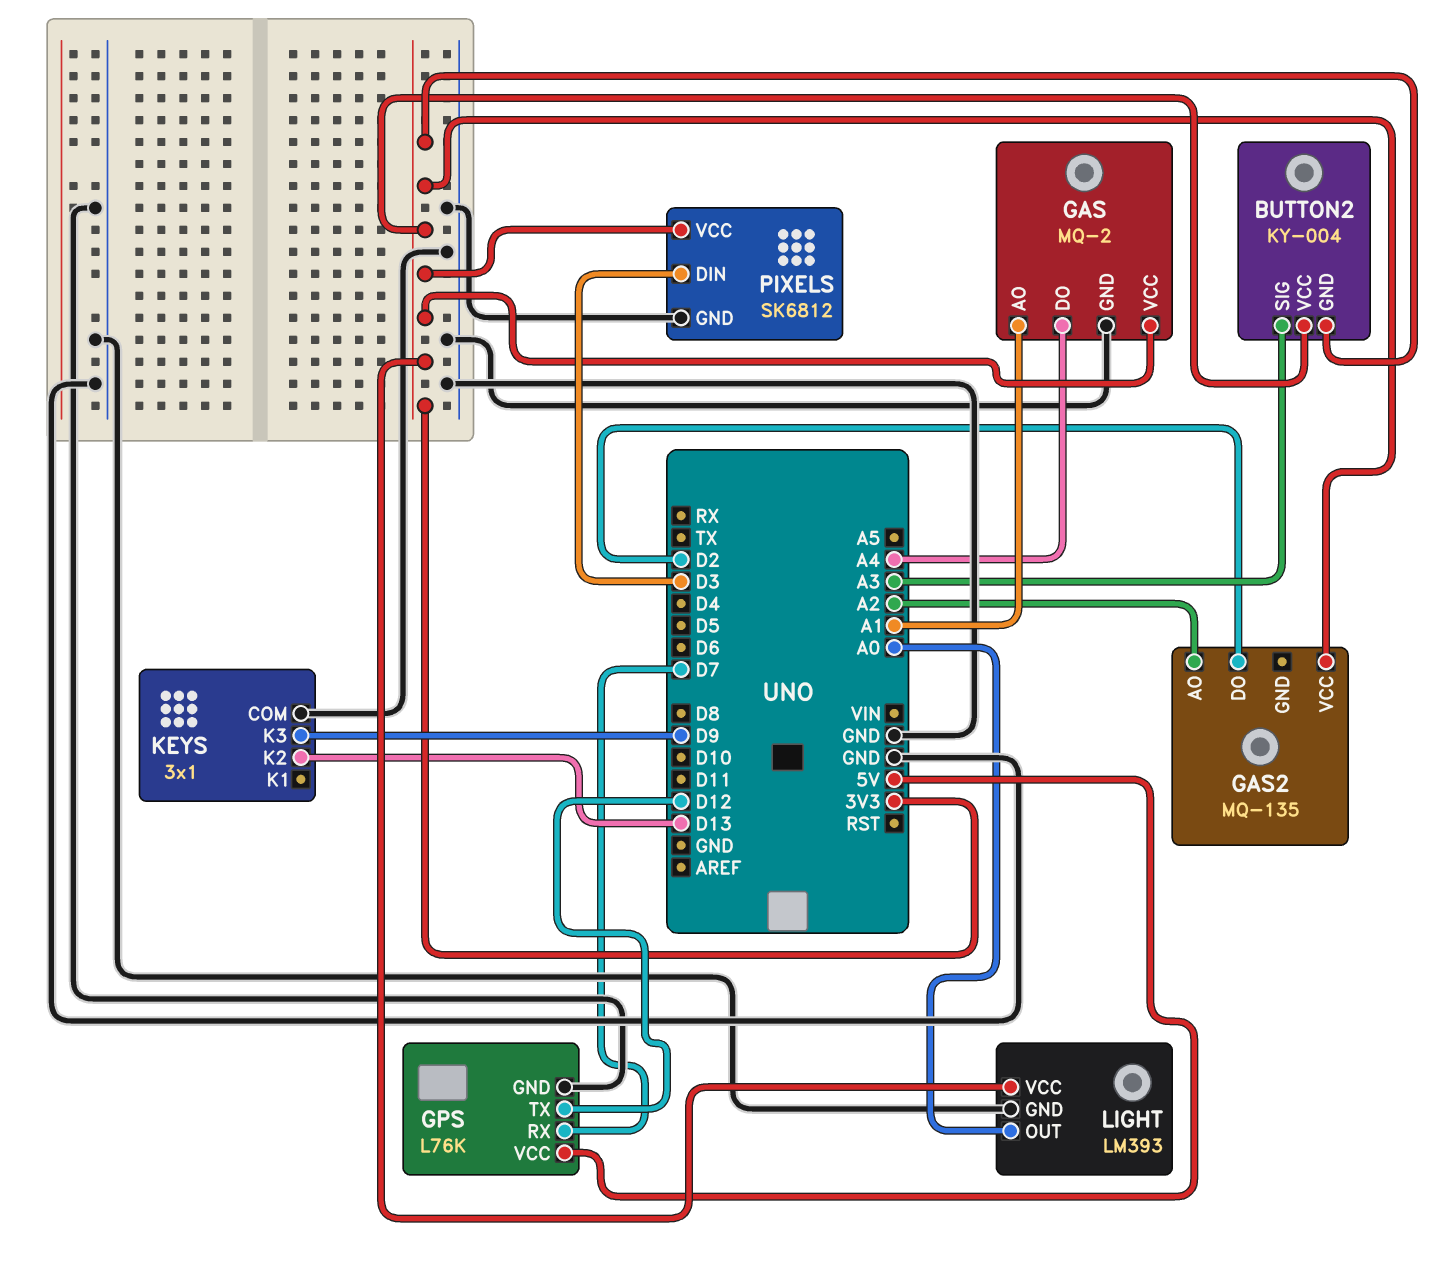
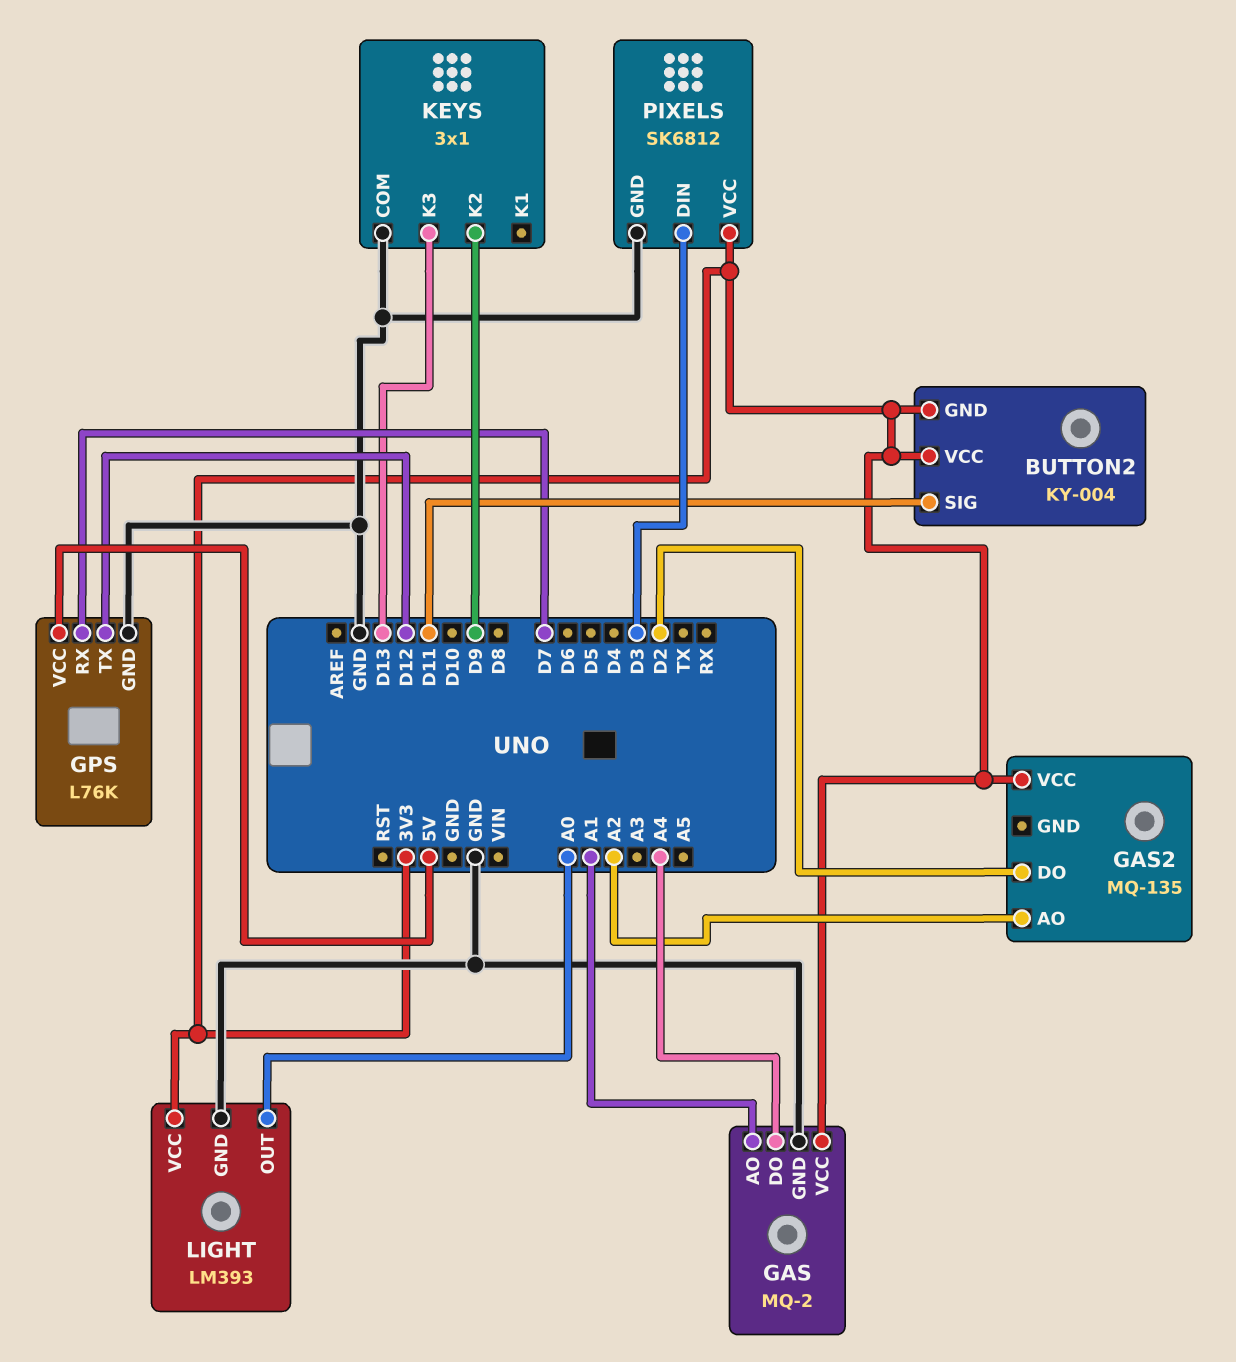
BUTTON2 pin SIG: A3 -> D11
KEYS pin K2: D13 -> D9
KEYS pin K3: D9 -> D13

